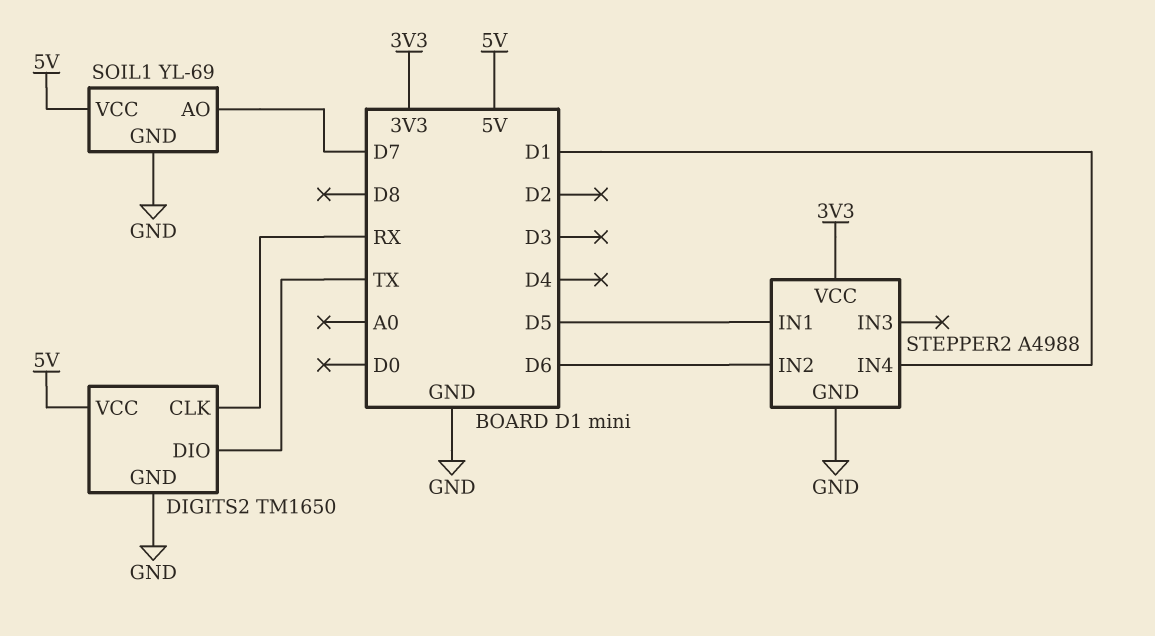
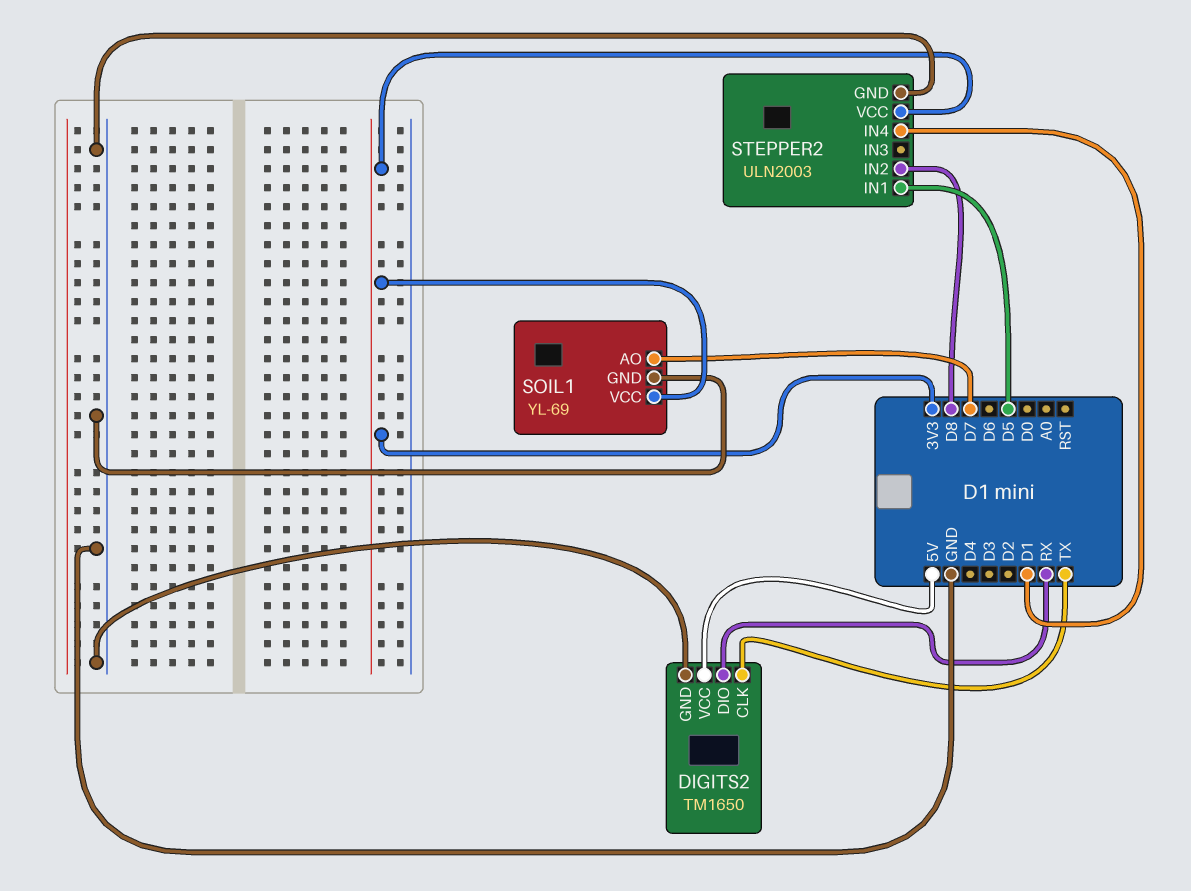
DIGITS2 pin CLK: RX -> TX
DIGITS2 pin DIO: TX -> RX
SOIL1 pin VCC: 5V -> 3V3
STEPPER2: A4988 -> ULN2003
STEPPER2 pin IN2: D6 -> D8

